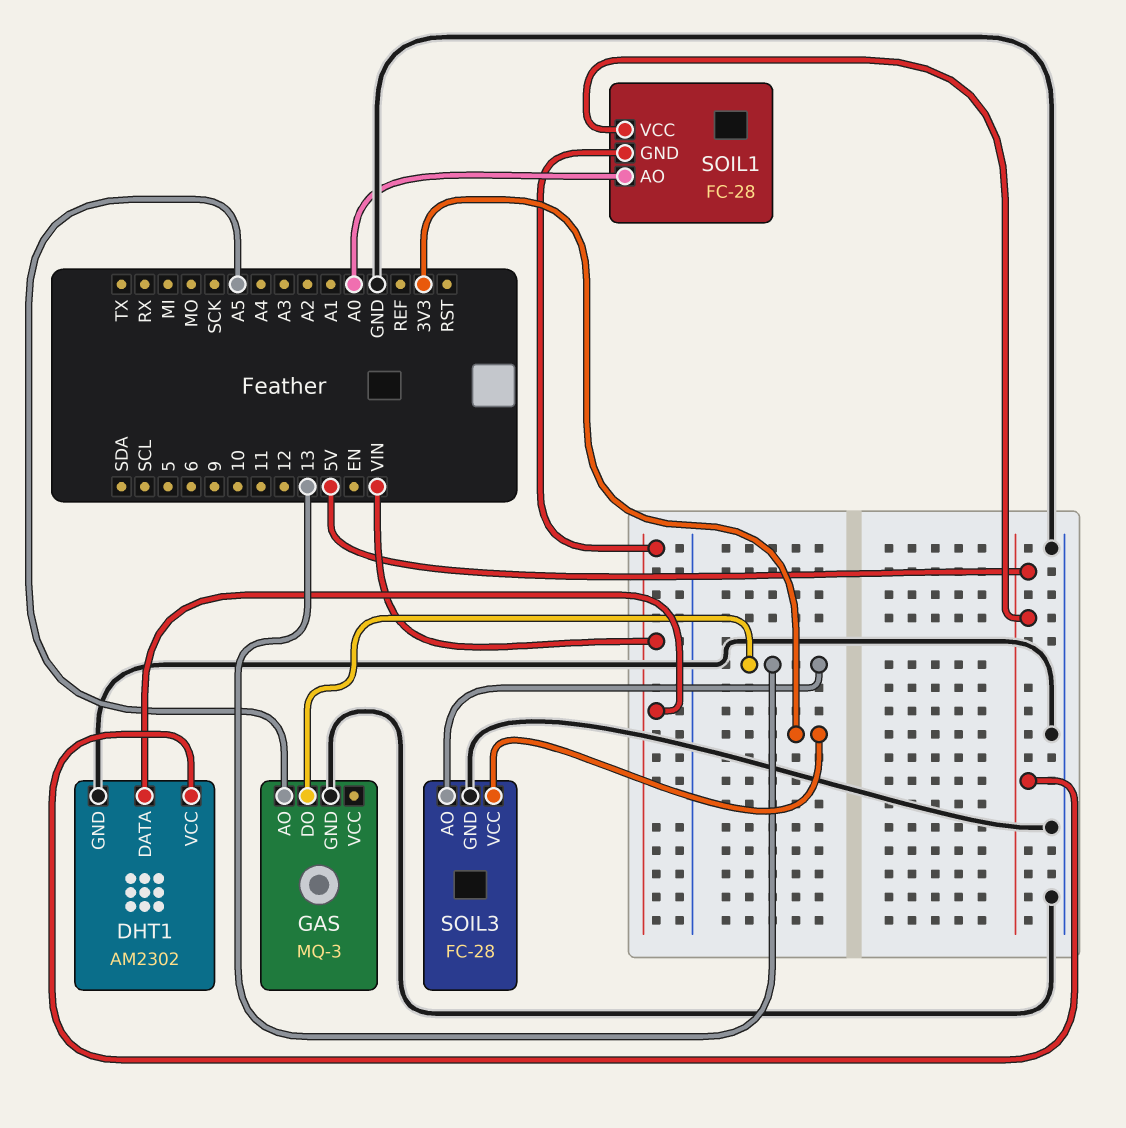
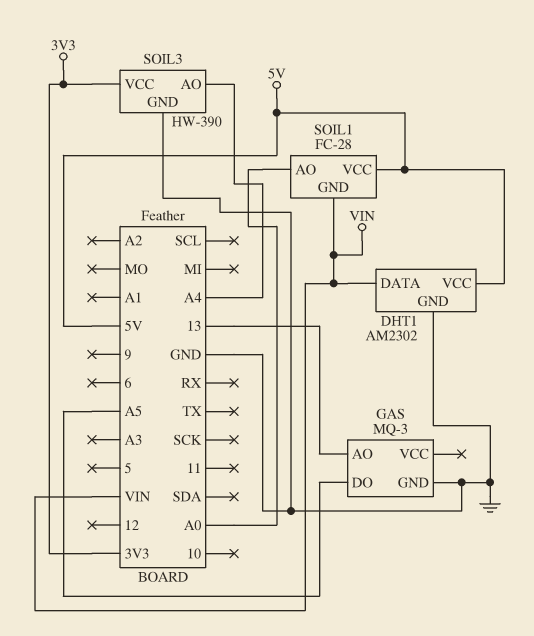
GAS pin AO: A5 -> 13
GAS pin DO: 13 -> A5
SOIL3: FC-28 -> HW-390
SOIL3 pin AO: 13 -> A4

